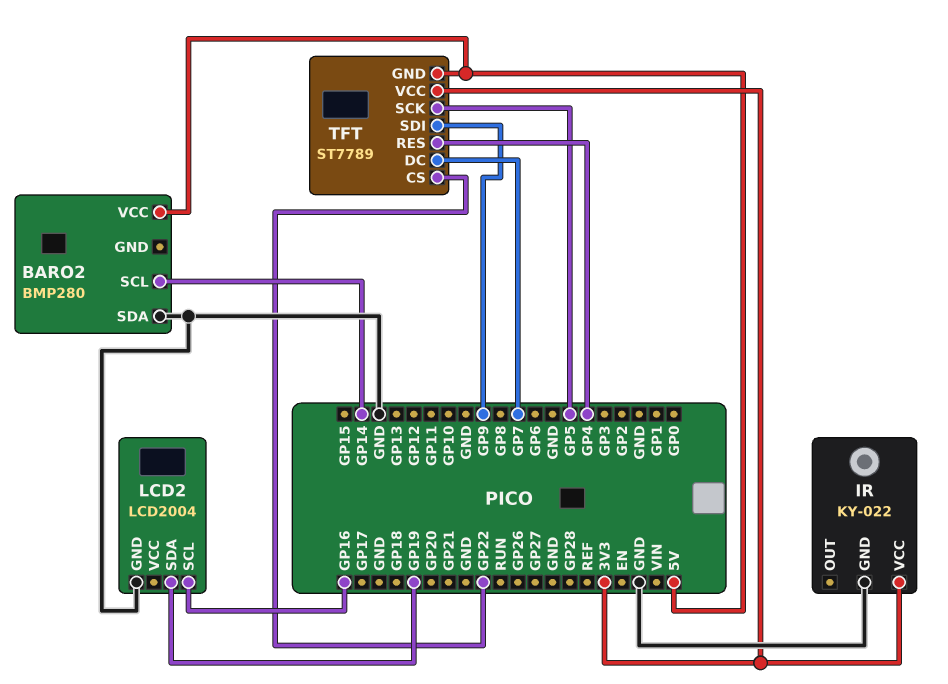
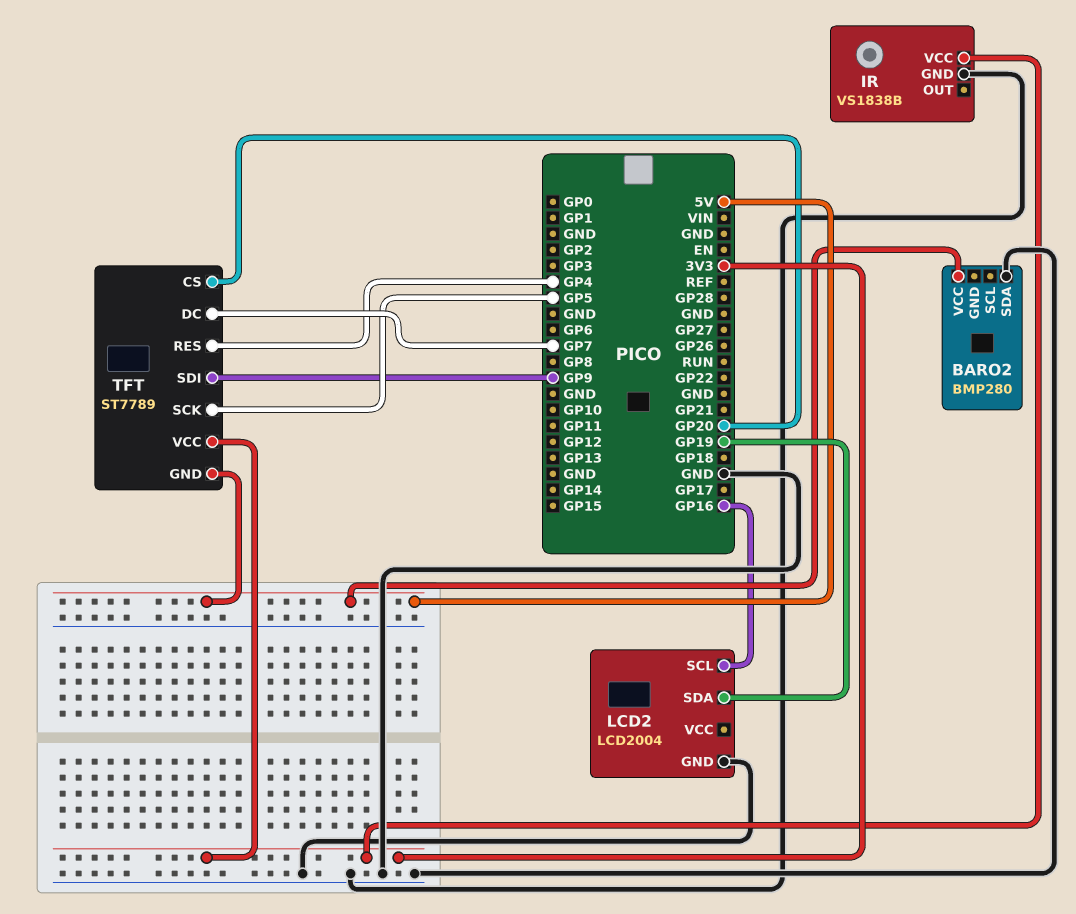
BARO2 pin SCL: GP14 -> none
IR: KY-022 -> VS1838B
TFT pin CS: GP22 -> GP20

